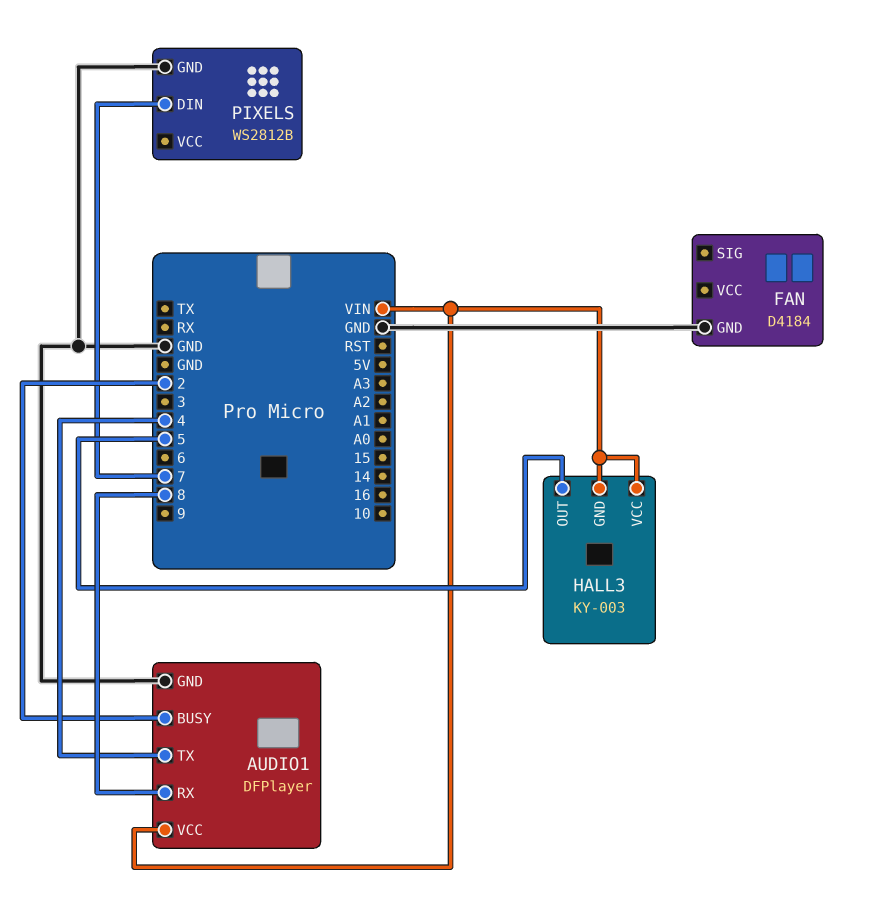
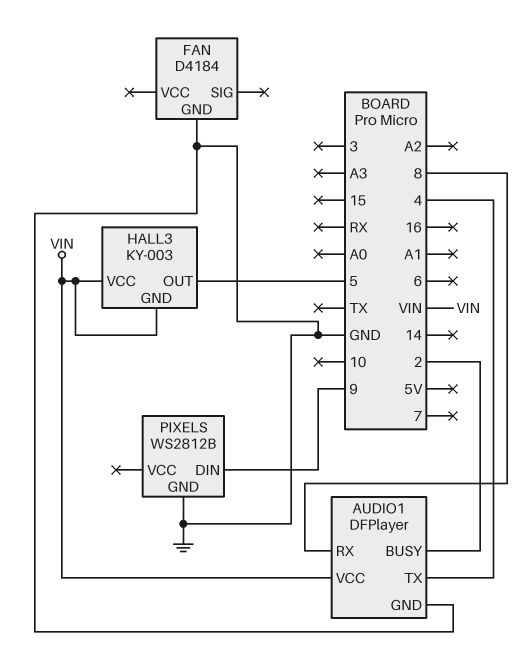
PIXELS pin DIN: 7 -> 9

